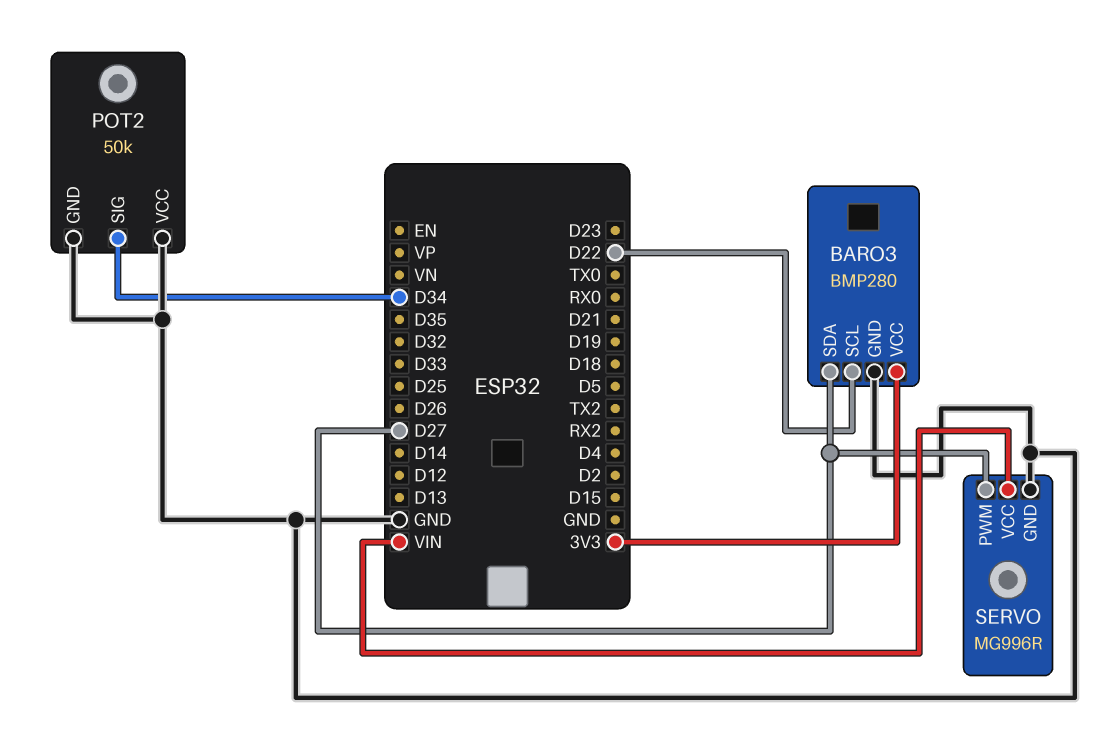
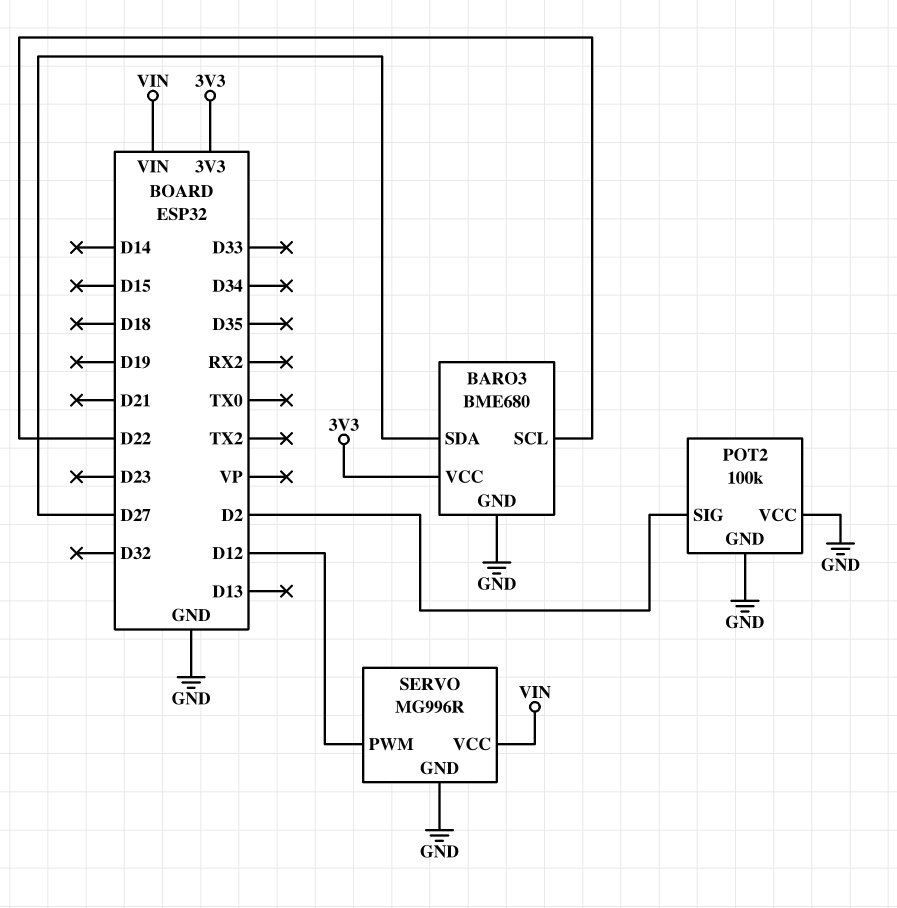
BARO3: BMP280 -> BME680
POT2: 50k -> 100k
POT2 pin SIG: D34 -> D2
SERVO pin PWM: D27 -> D12

